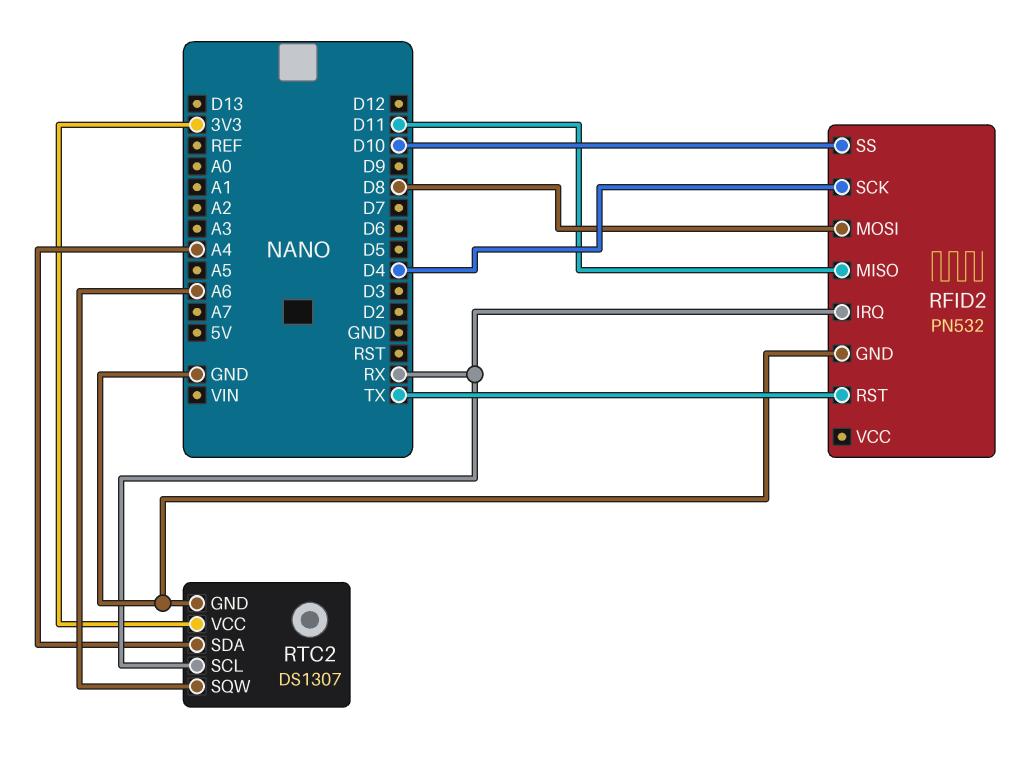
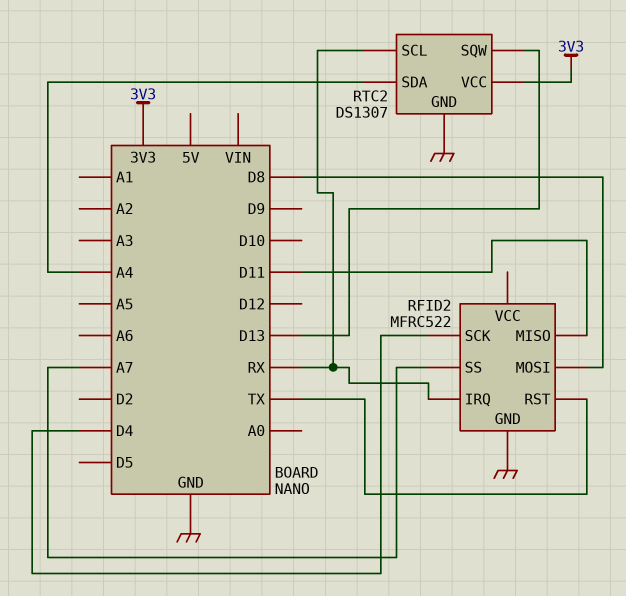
RFID2: PN532 -> MFRC522
RFID2 pin SS: D10 -> A7
RTC2 pin SQW: A6 -> D13

